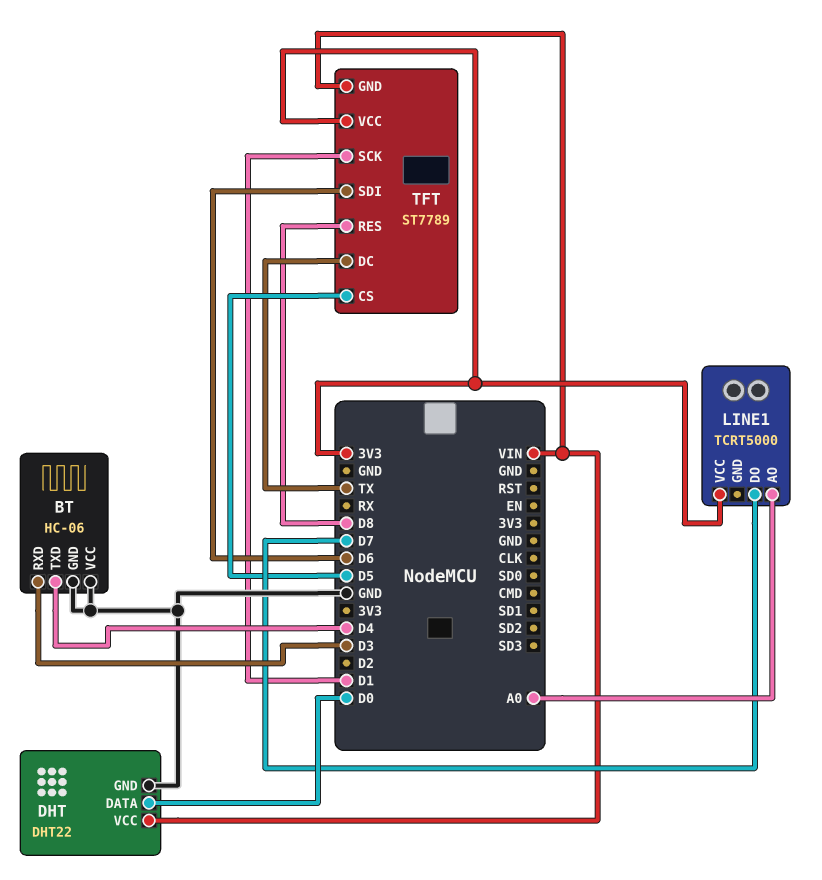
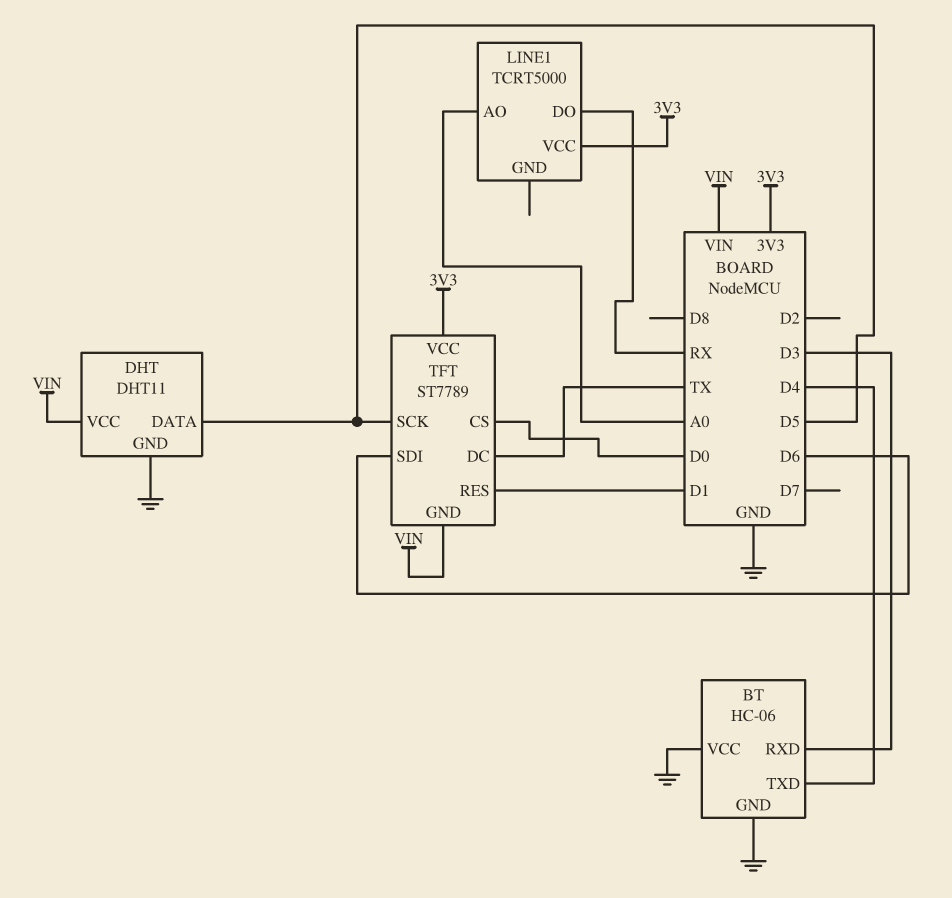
DHT: DHT22 -> DHT11
DHT pin DATA: D0 -> D5
LINE1 pin DO: D7 -> RX
TFT pin CS: D5 -> D0
TFT pin RES: D8 -> D1
TFT pin SCK: D1 -> D5

